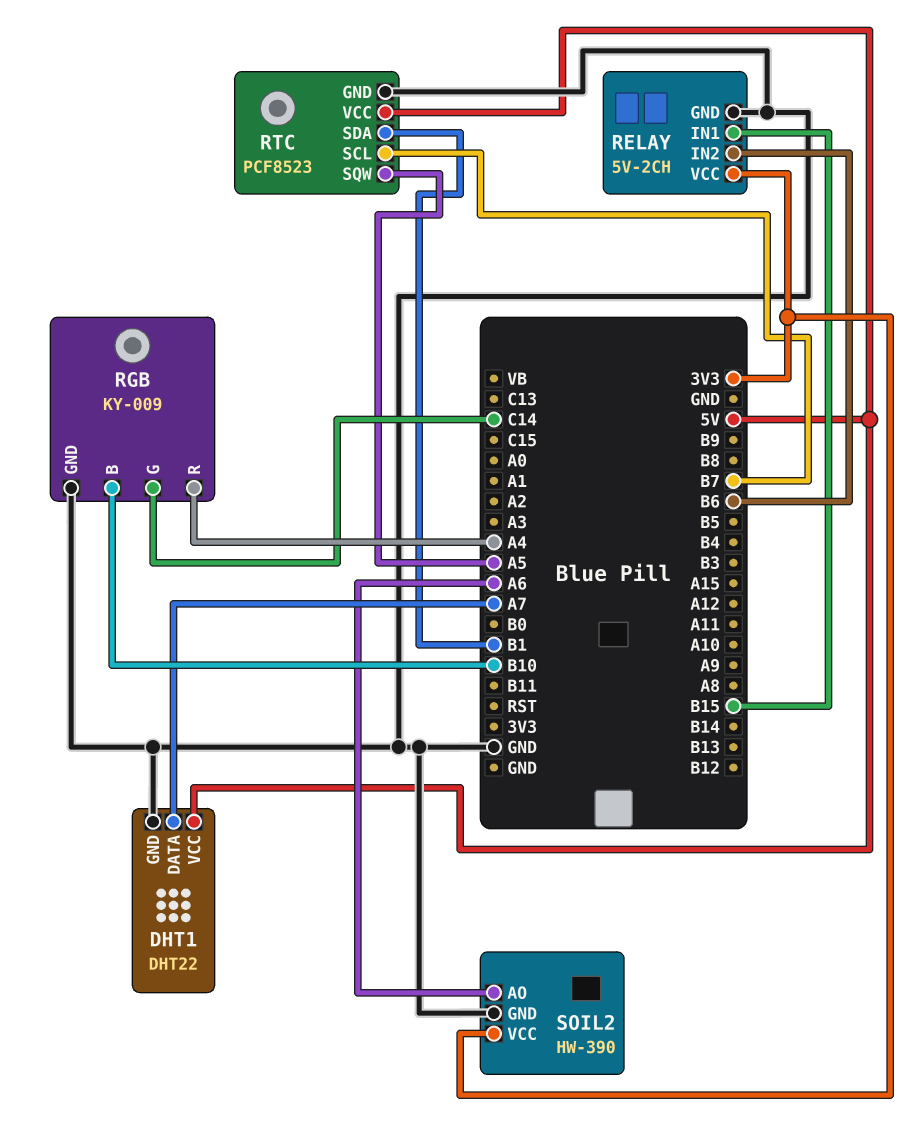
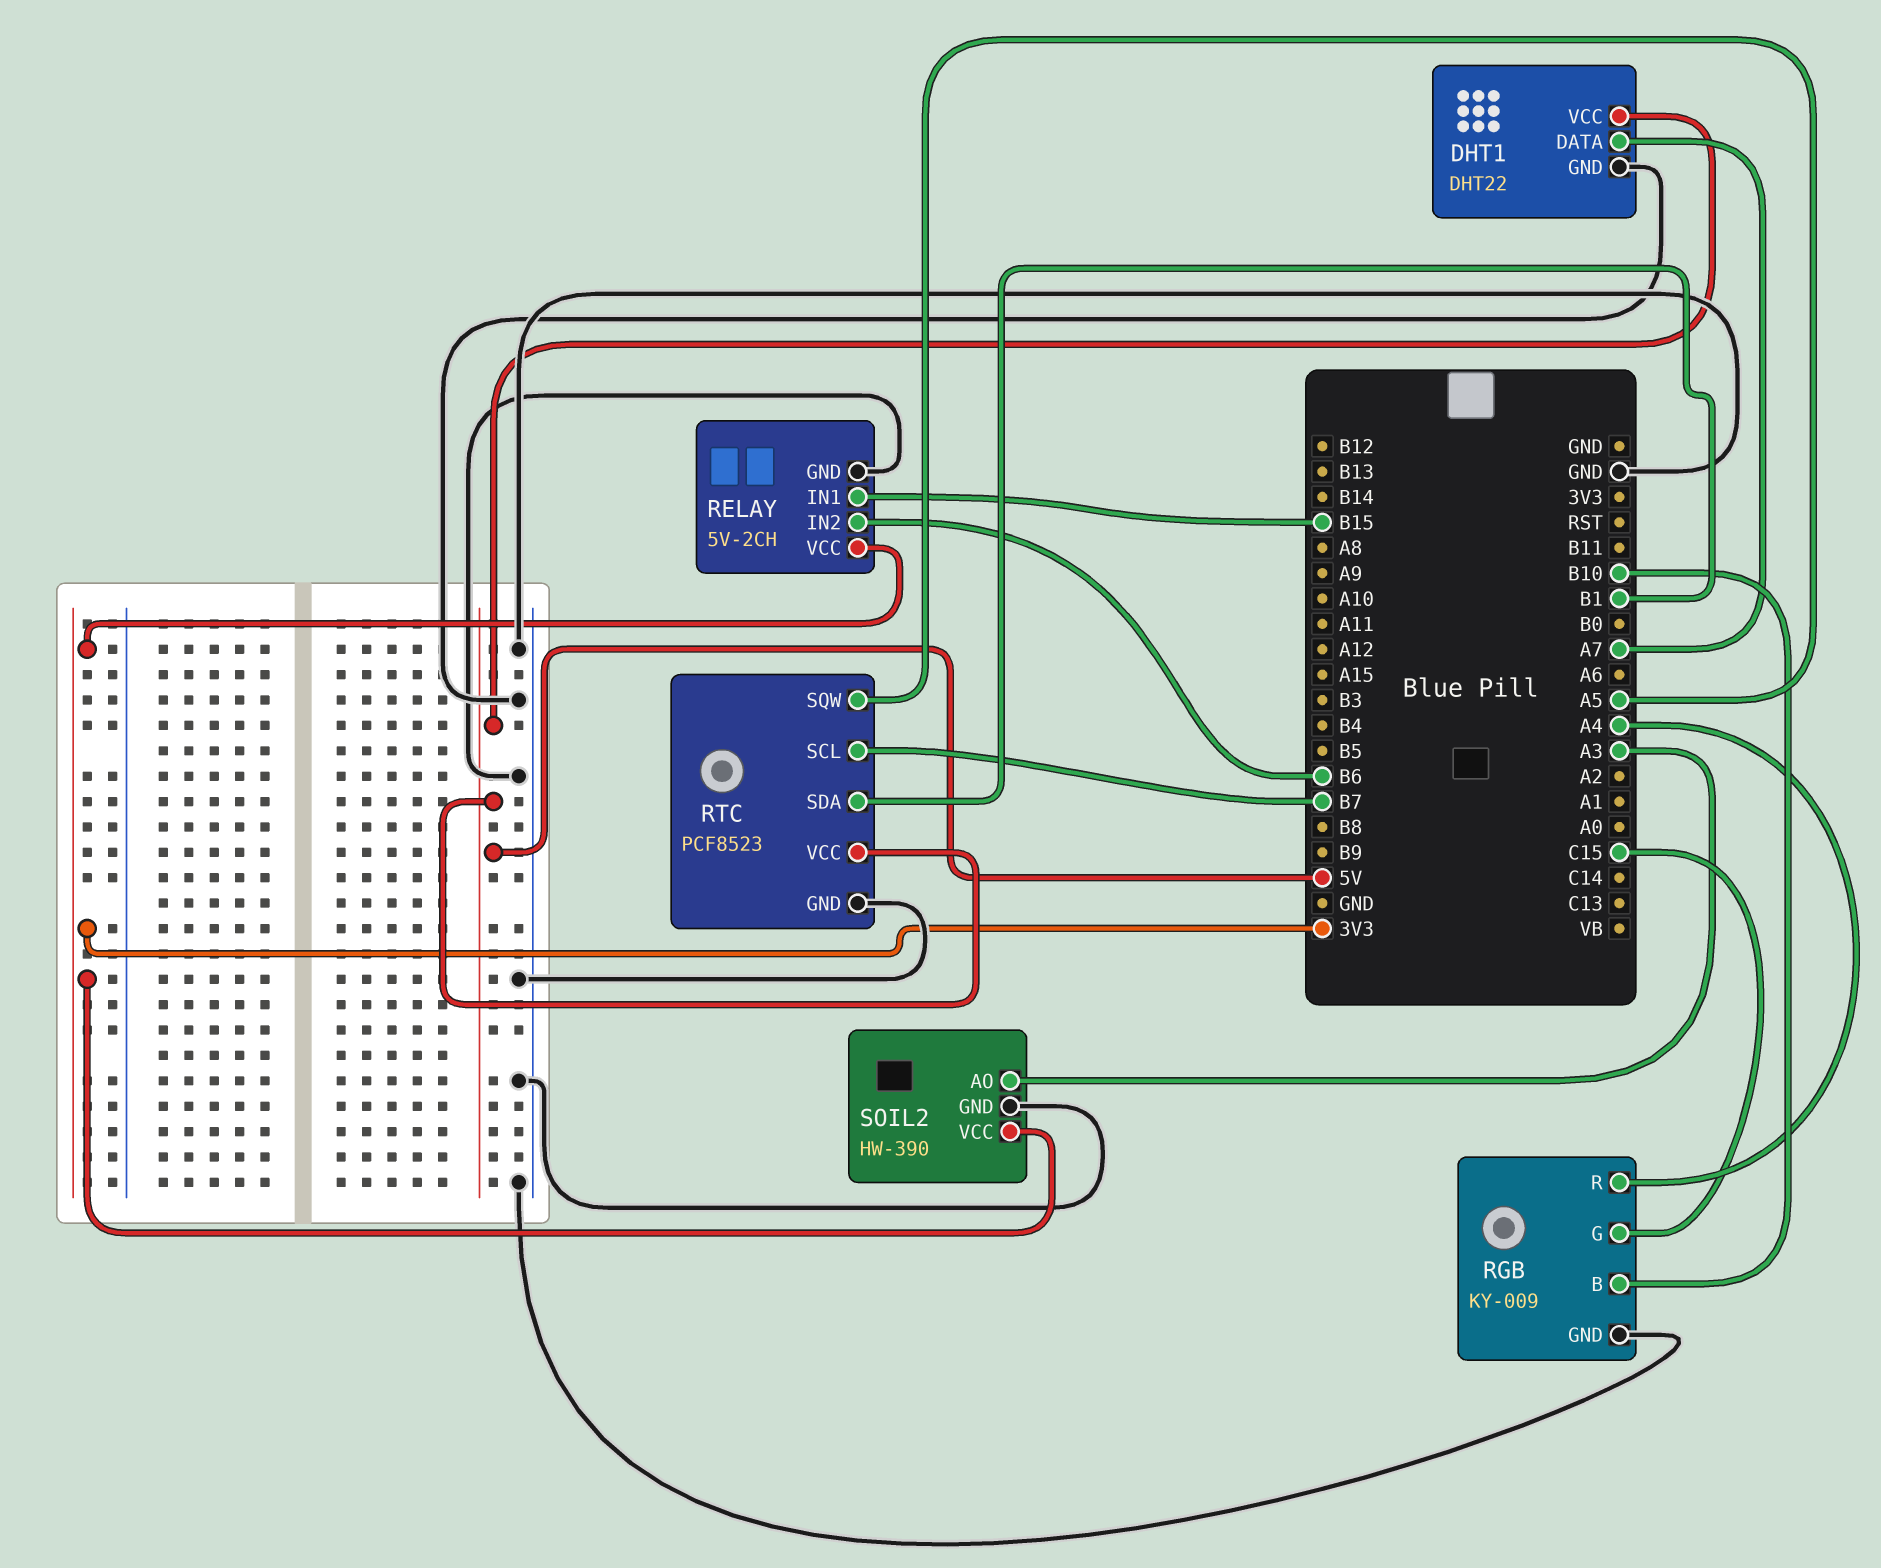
RGB pin G: C14 -> C15
SOIL2 pin AO: A6 -> A3

